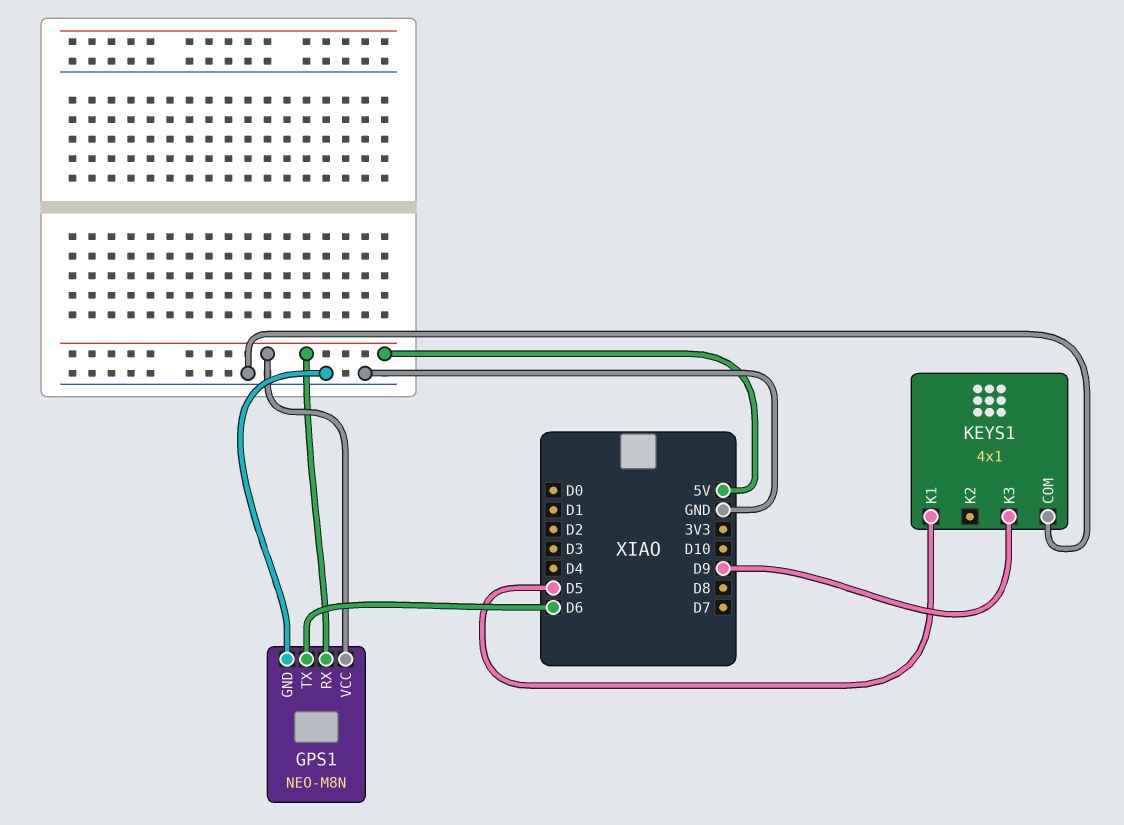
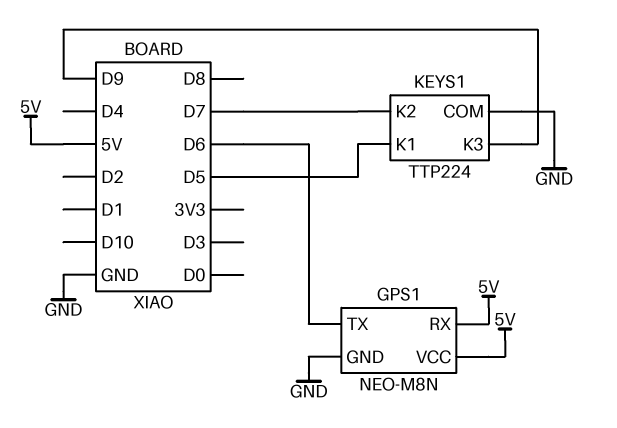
KEYS1: 4x1 -> TTP224
KEYS1 pin K2: none -> D7

